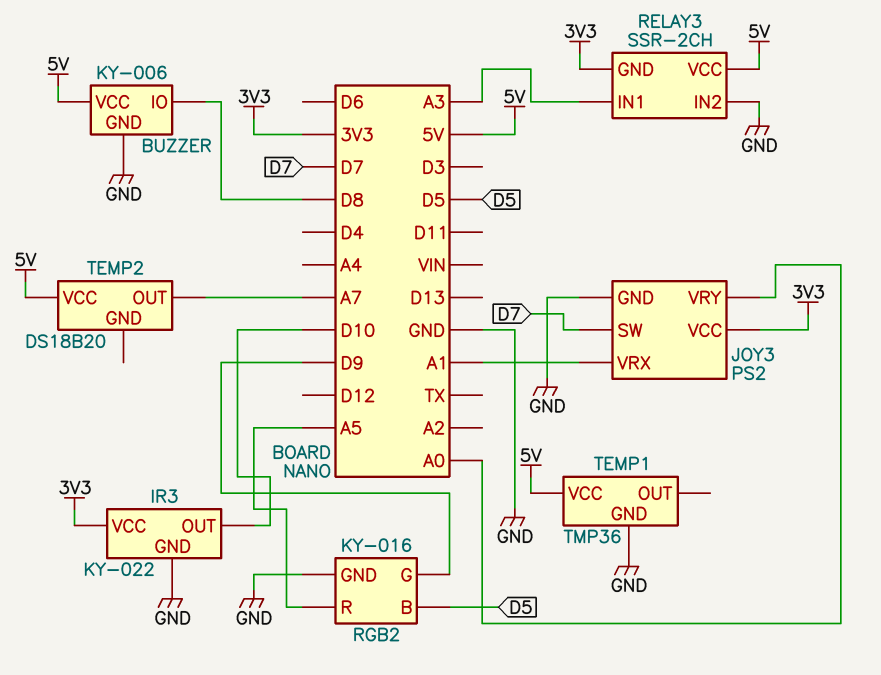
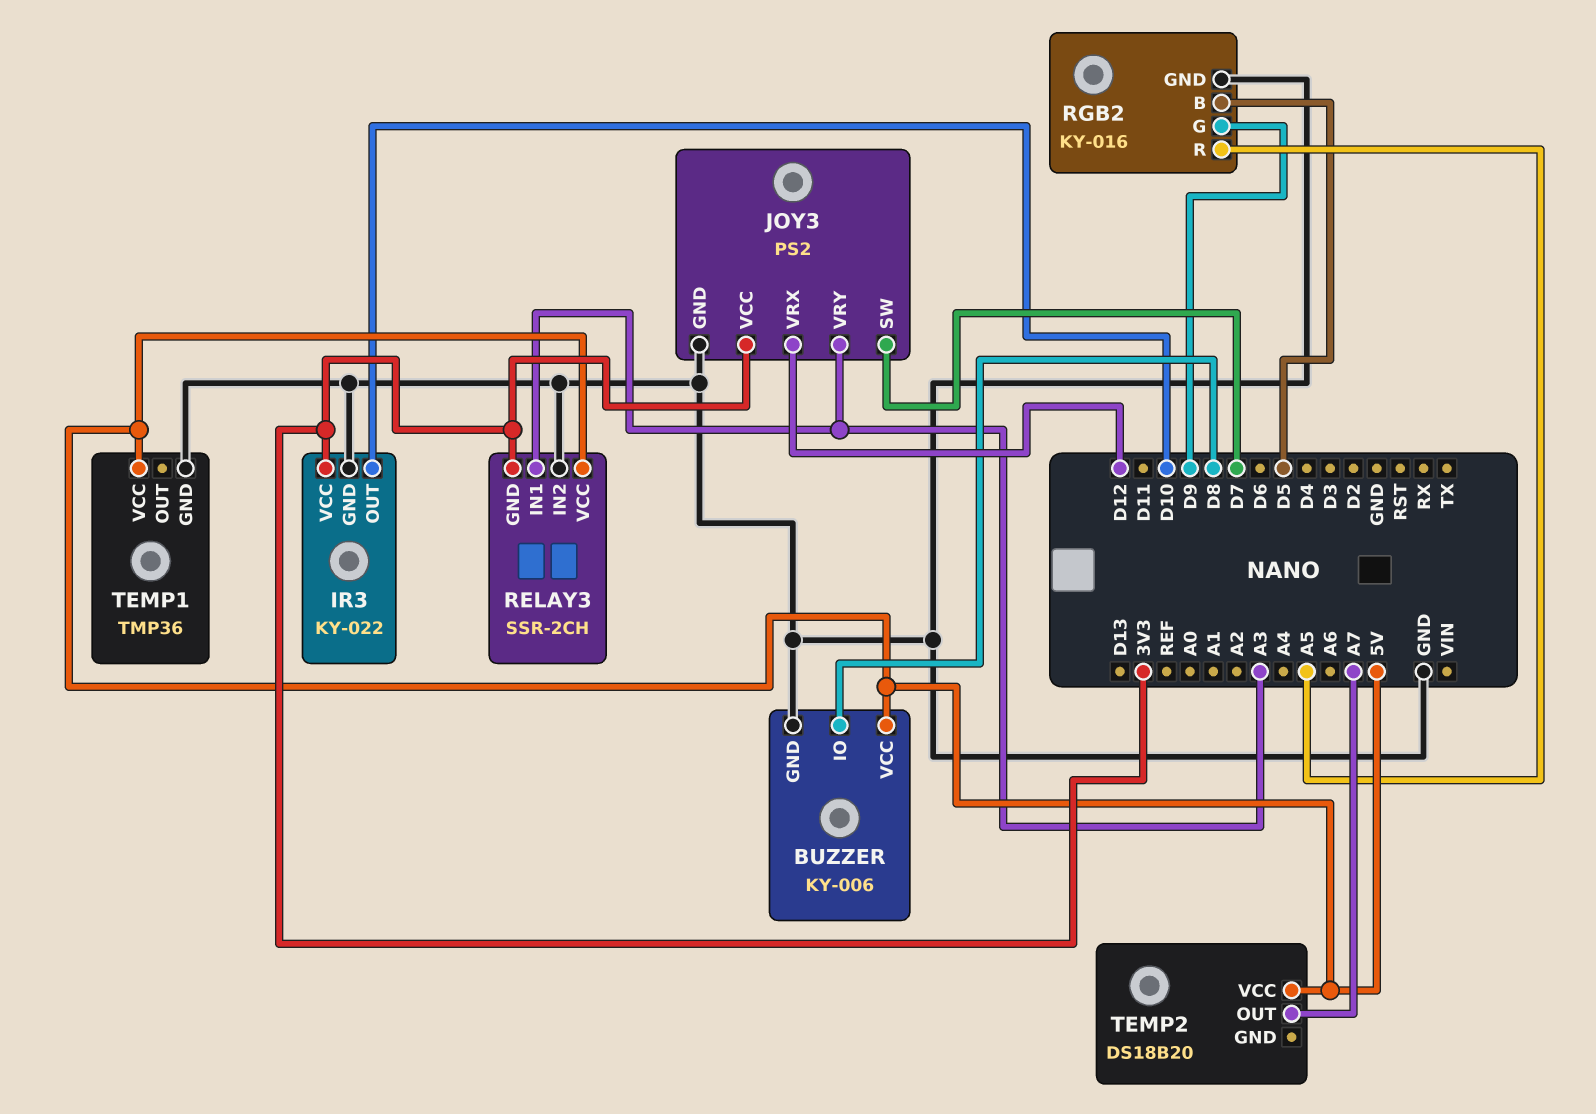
JOY3 pin VRX: A1 -> D12
JOY3 pin VRY: A0 -> A3

